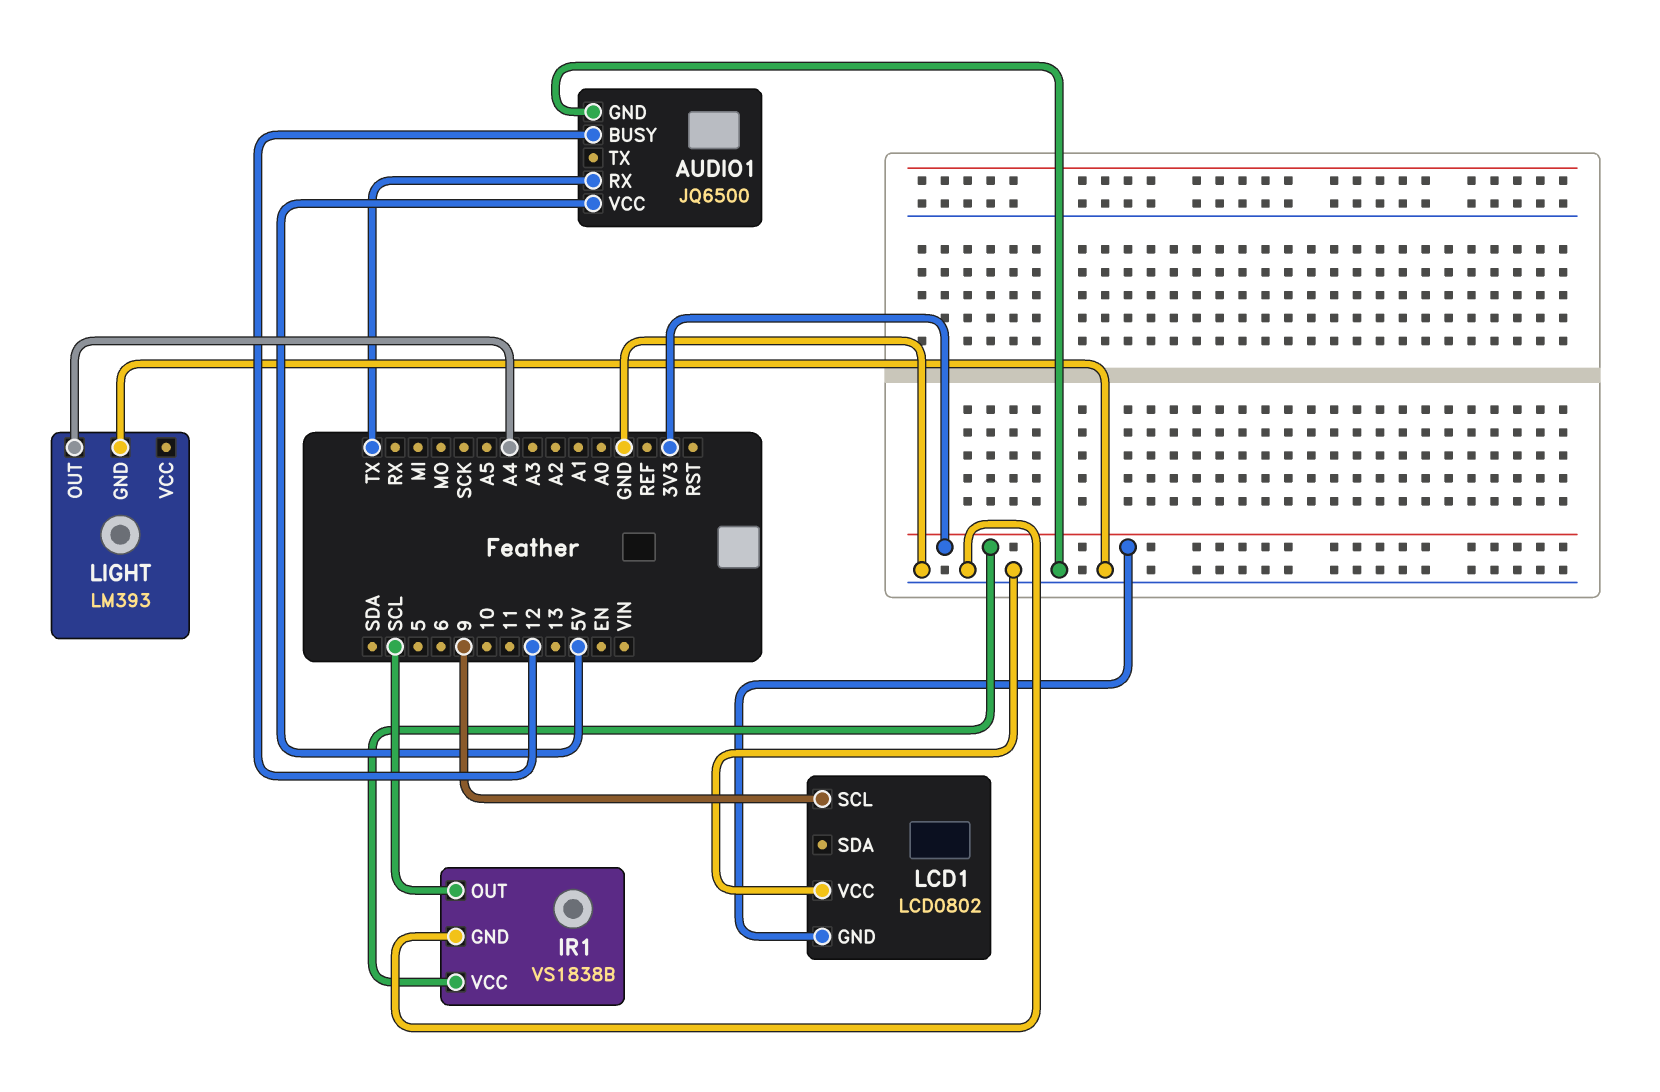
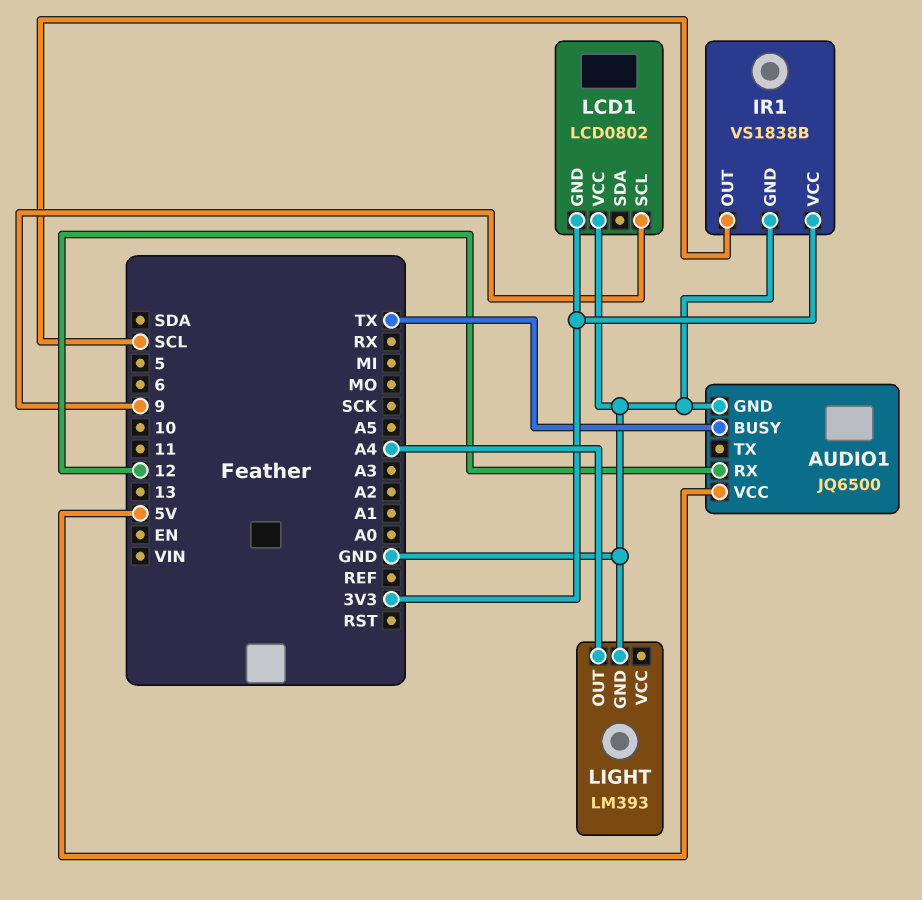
AUDIO1 pin BUSY: 12 -> TX
AUDIO1 pin RX: TX -> 12

